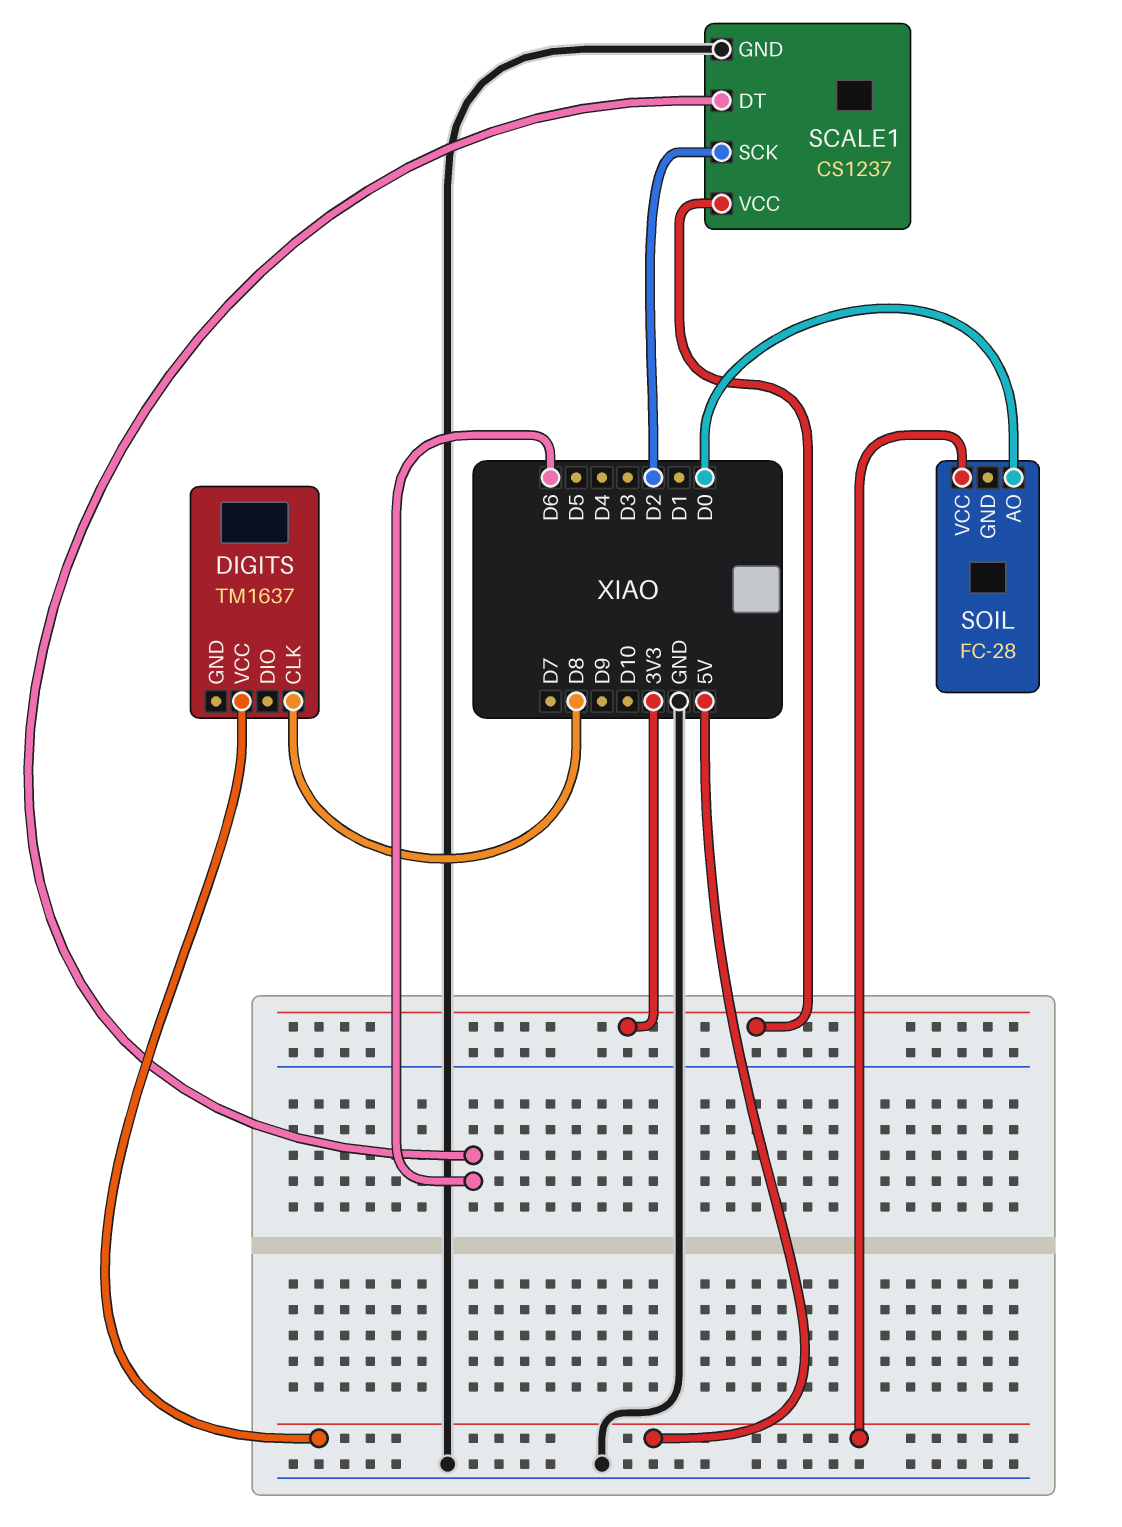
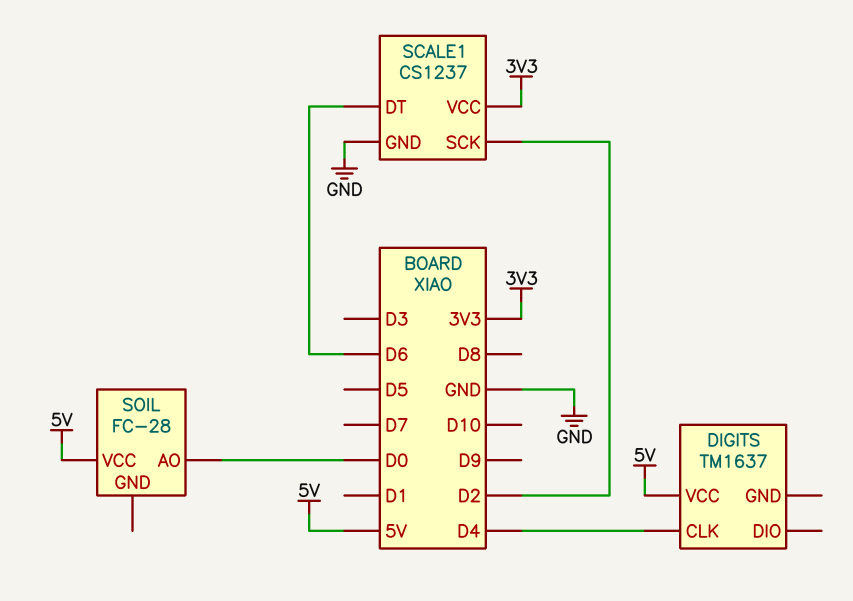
DIGITS pin CLK: D8 -> D4

